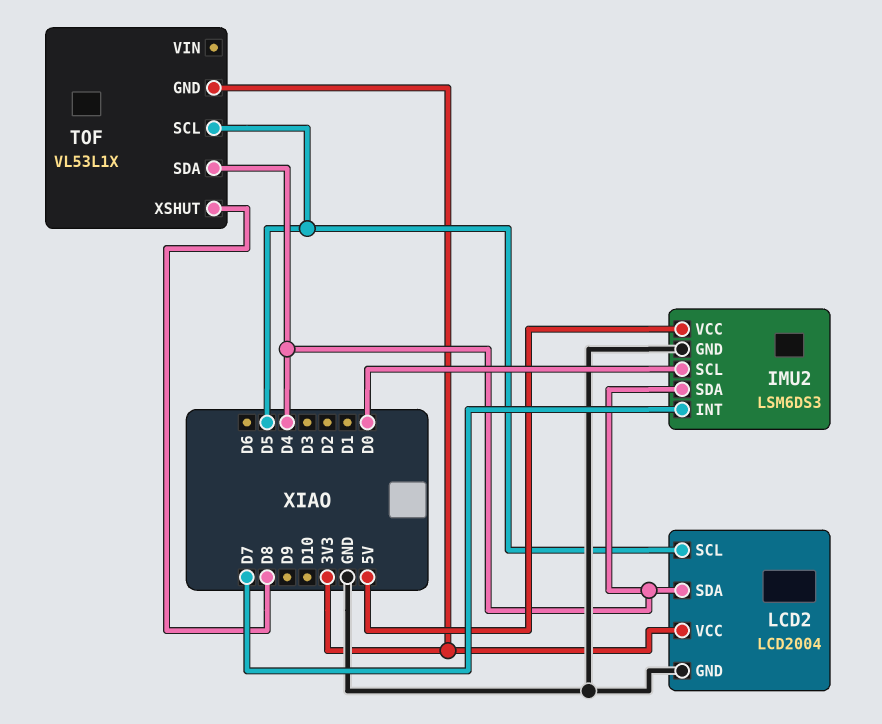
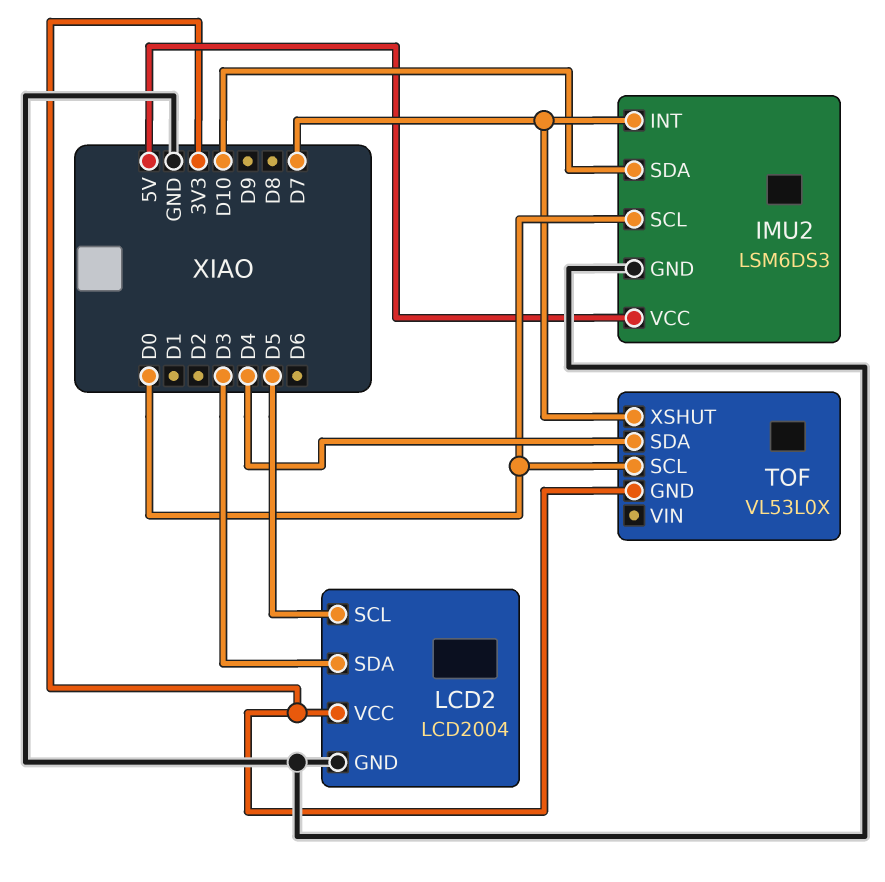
IMU2 pin SDA: D4 -> D10
LCD2 pin SDA: D4 -> D3
TOF: VL53L1X -> VL53L0X
TOF pin SCL: D5 -> D0
TOF pin XSHUT: D8 -> D7

